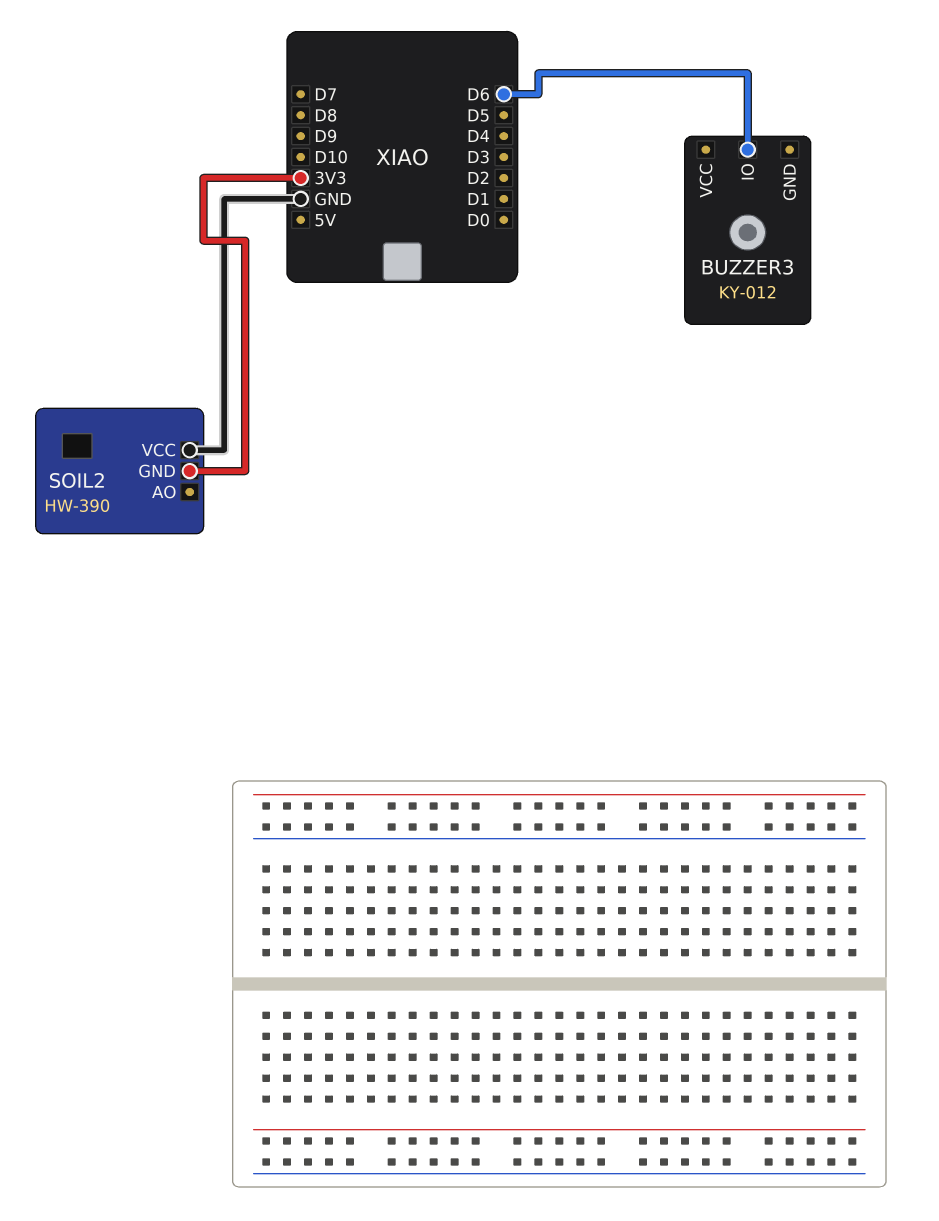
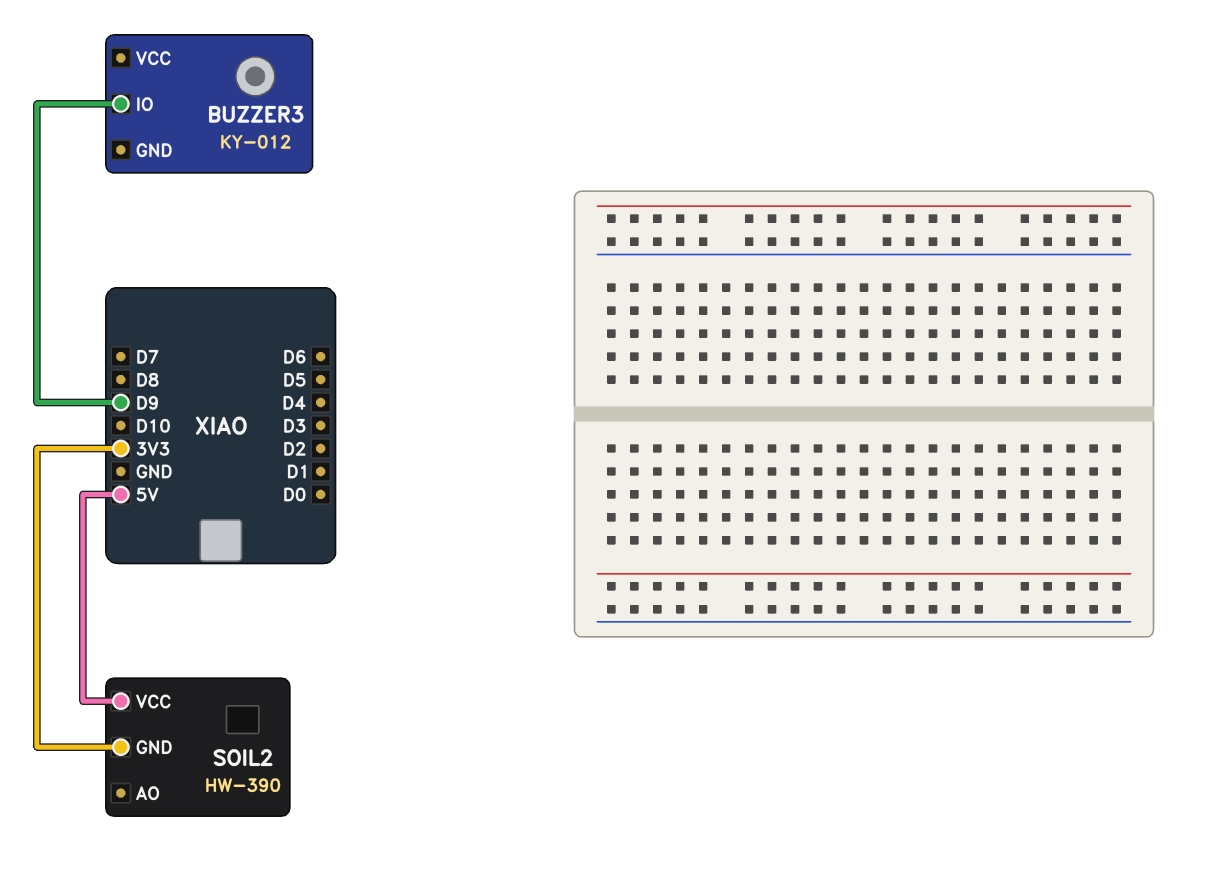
BUZZER3 pin IO: D6 -> D9
SOIL2 pin VCC: GND -> 5V

